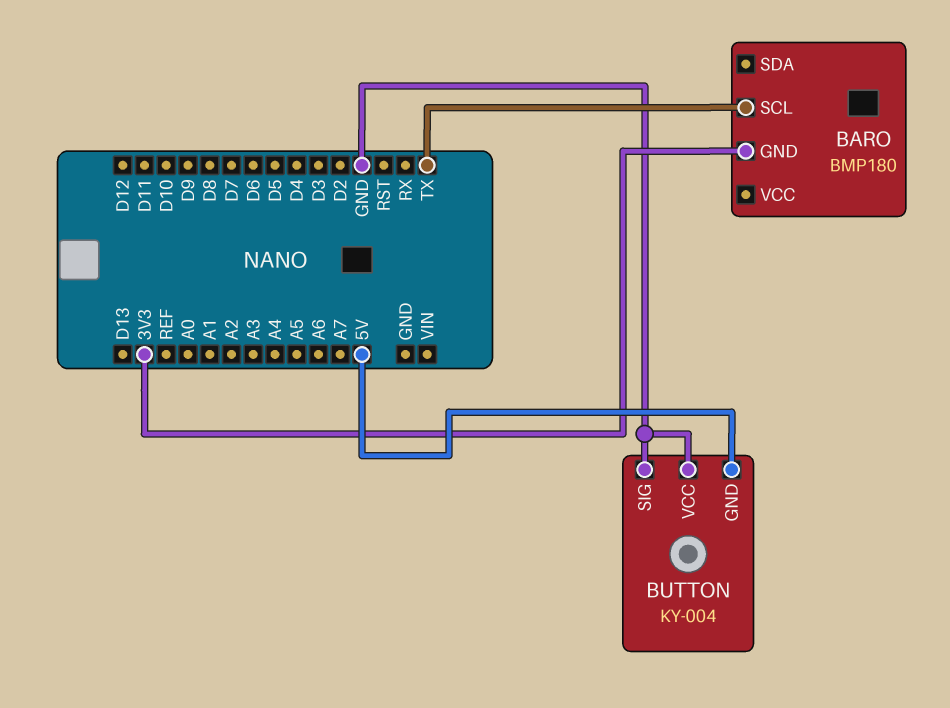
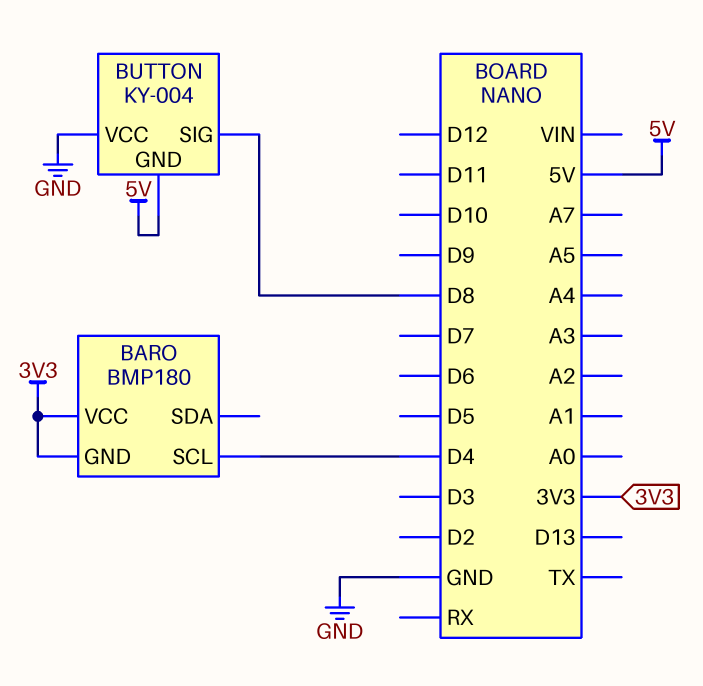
BARO pin SCL: TX -> D4
BARO pin VCC: none -> 3V3
BUTTON pin SIG: GND -> D8

